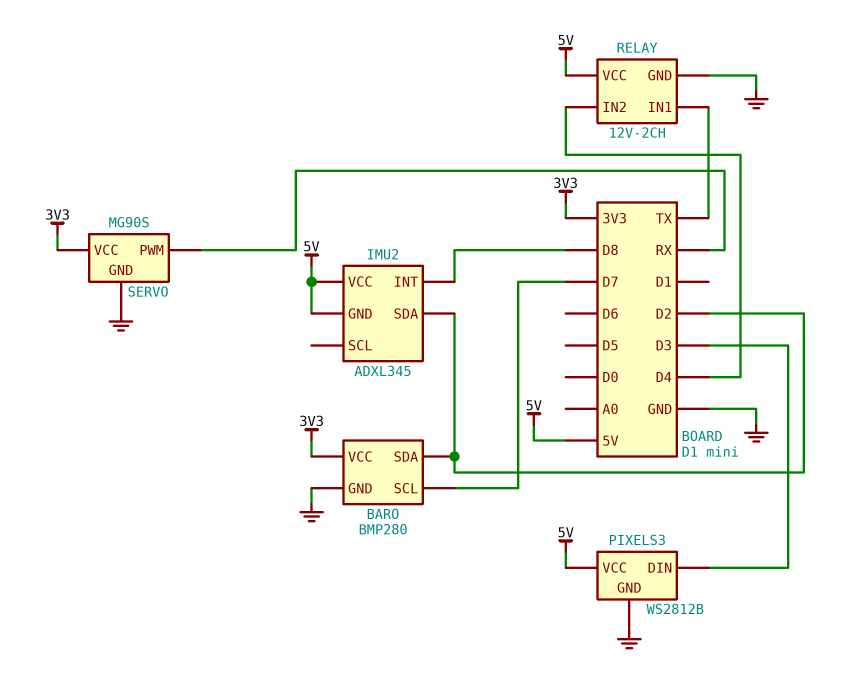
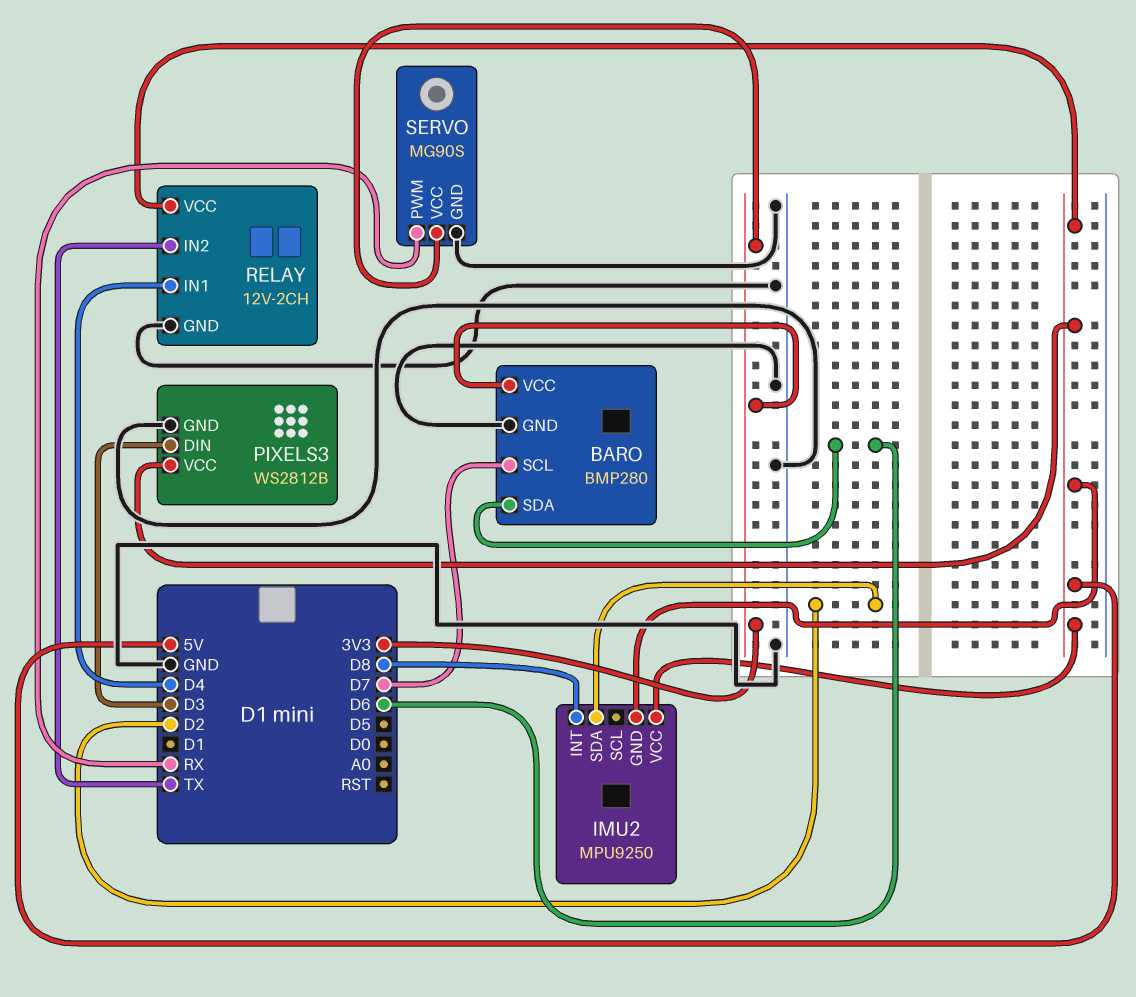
BARO pin SDA: D2 -> D6
IMU2: ADXL345 -> MPU9250
RELAY pin IN1: TX -> D4
RELAY pin IN2: D4 -> TX

